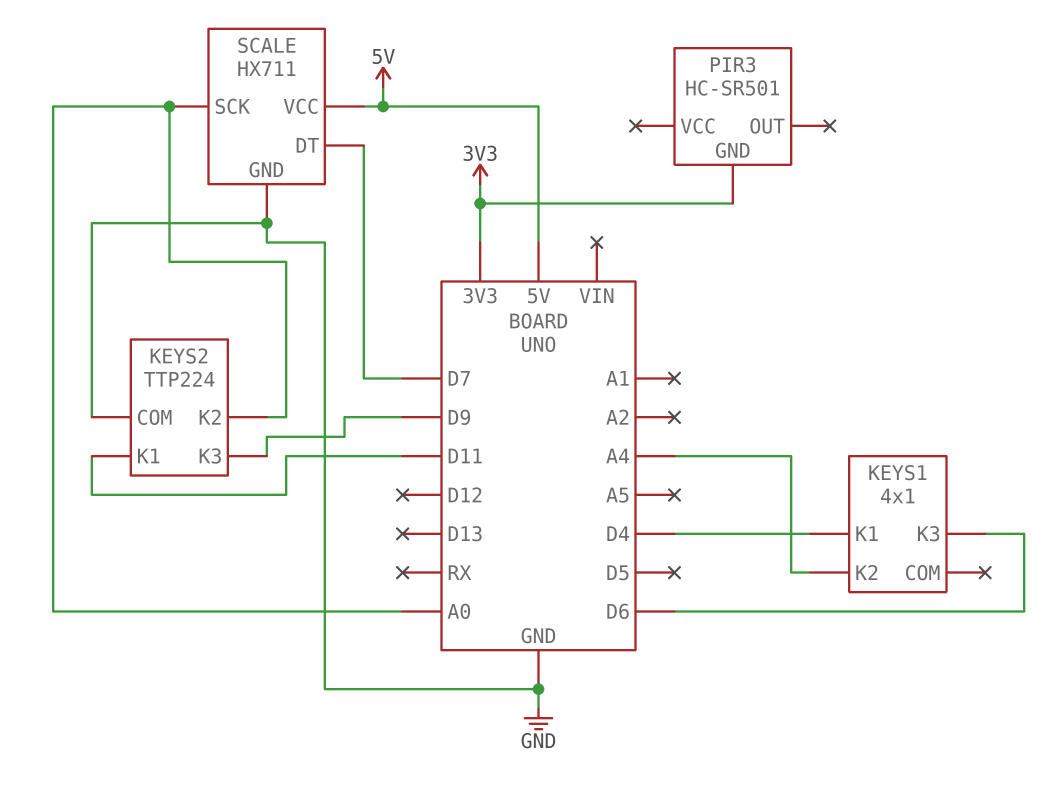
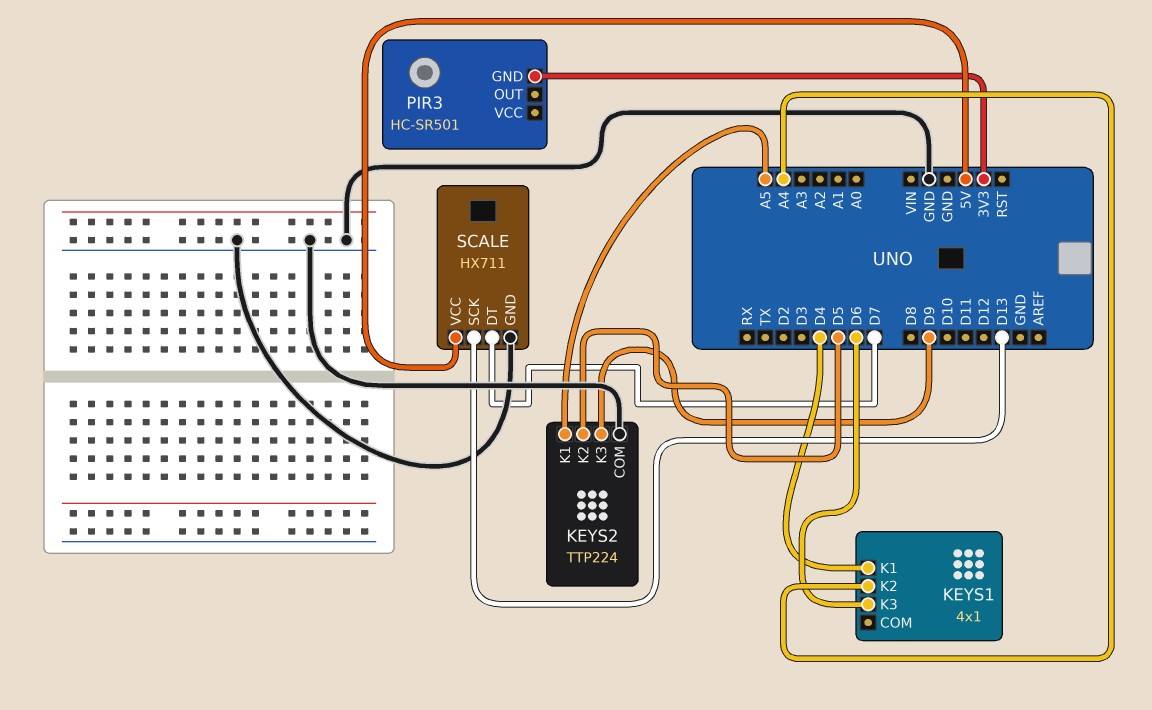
KEYS2 pin K1: D11 -> A5
KEYS2 pin K2: A0 -> D5
SCALE pin SCK: A0 -> D13

